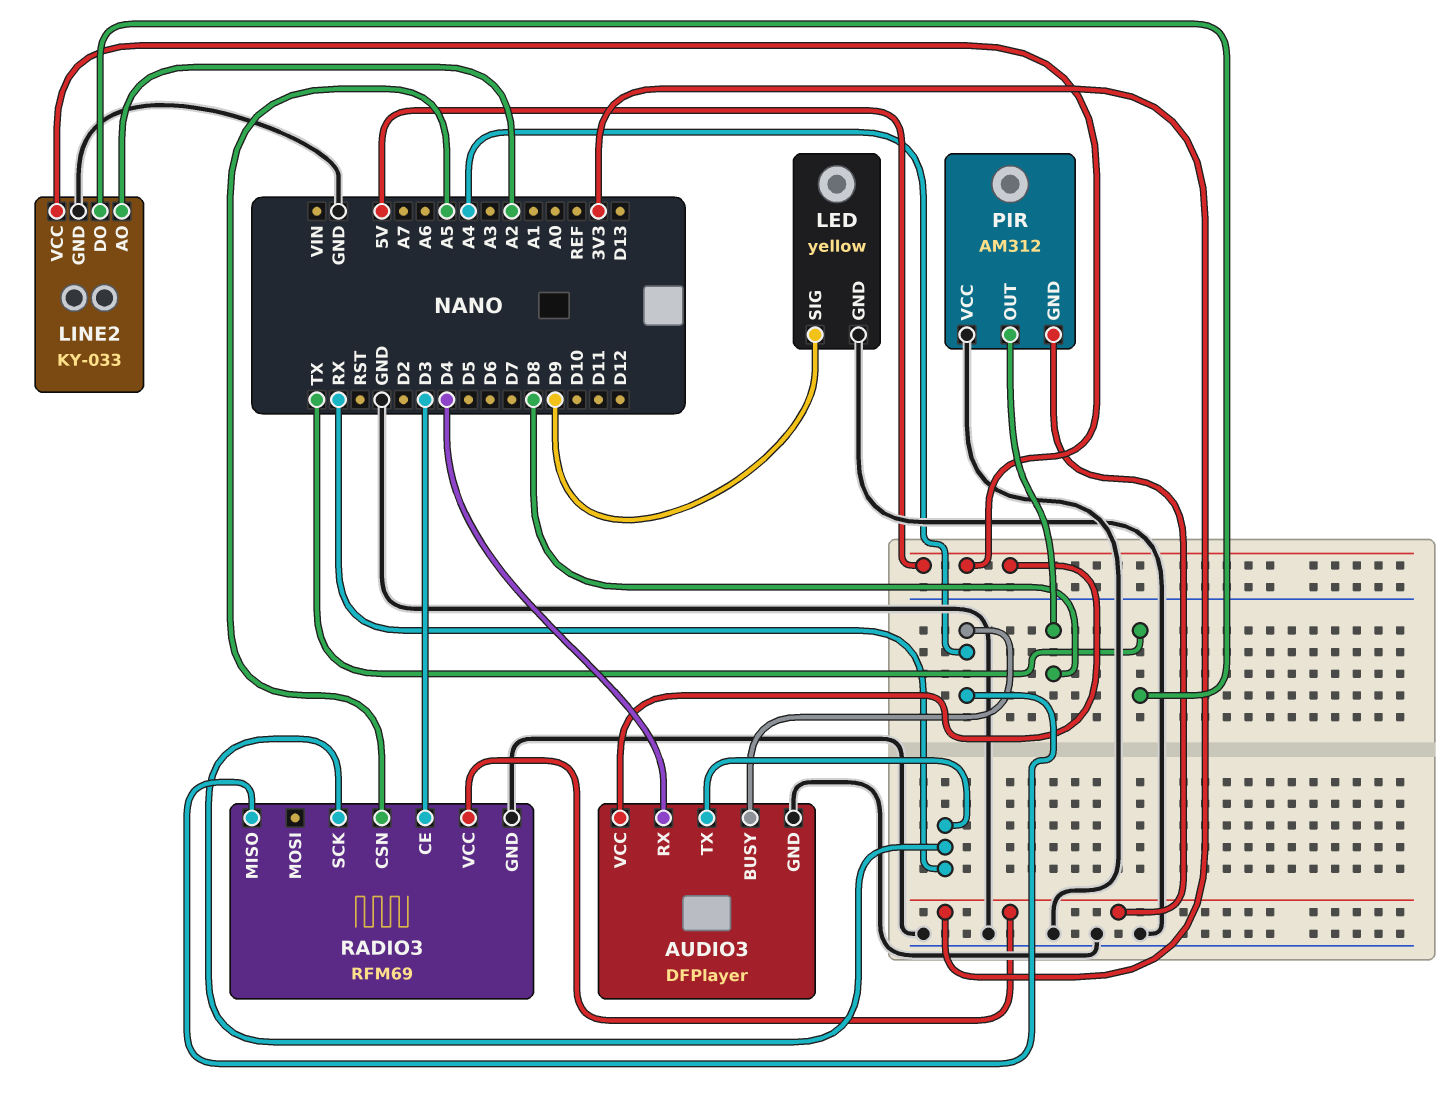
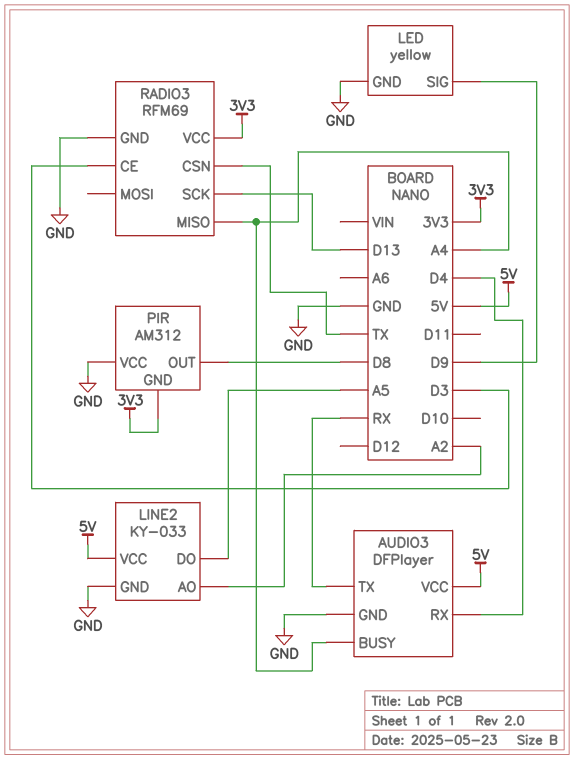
LINE2 pin DO: TX -> A5
RADIO3 pin CSN: A5 -> TX
RADIO3 pin SCK: RX -> D13

